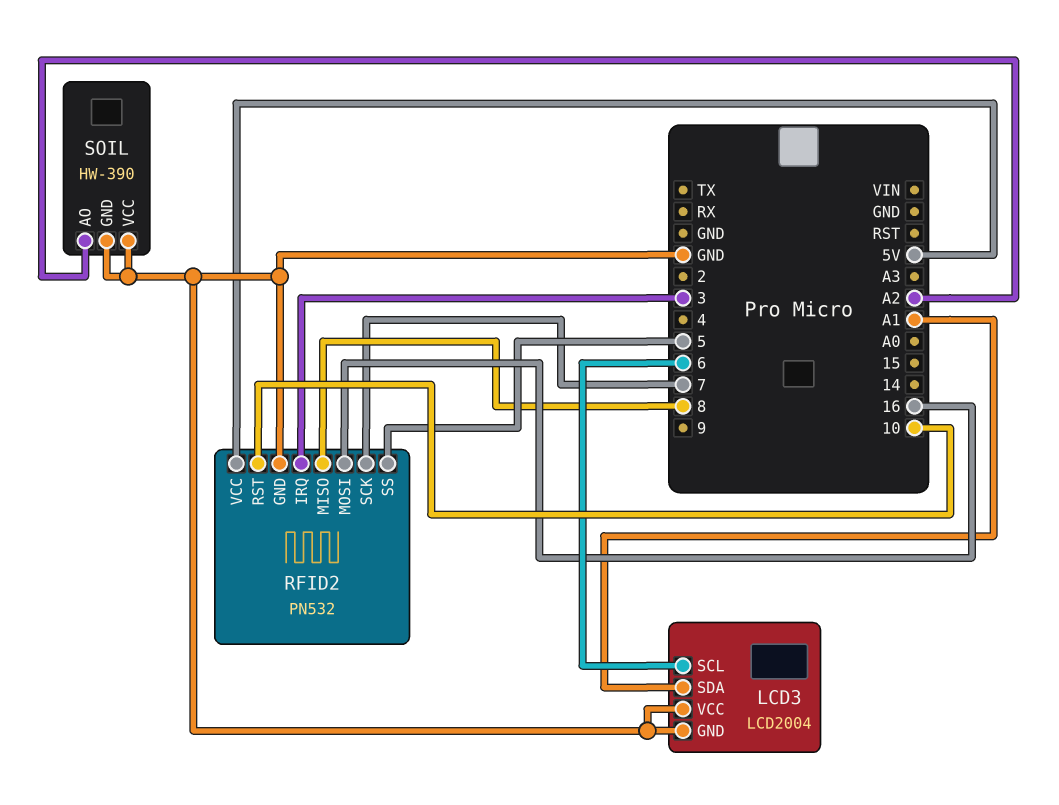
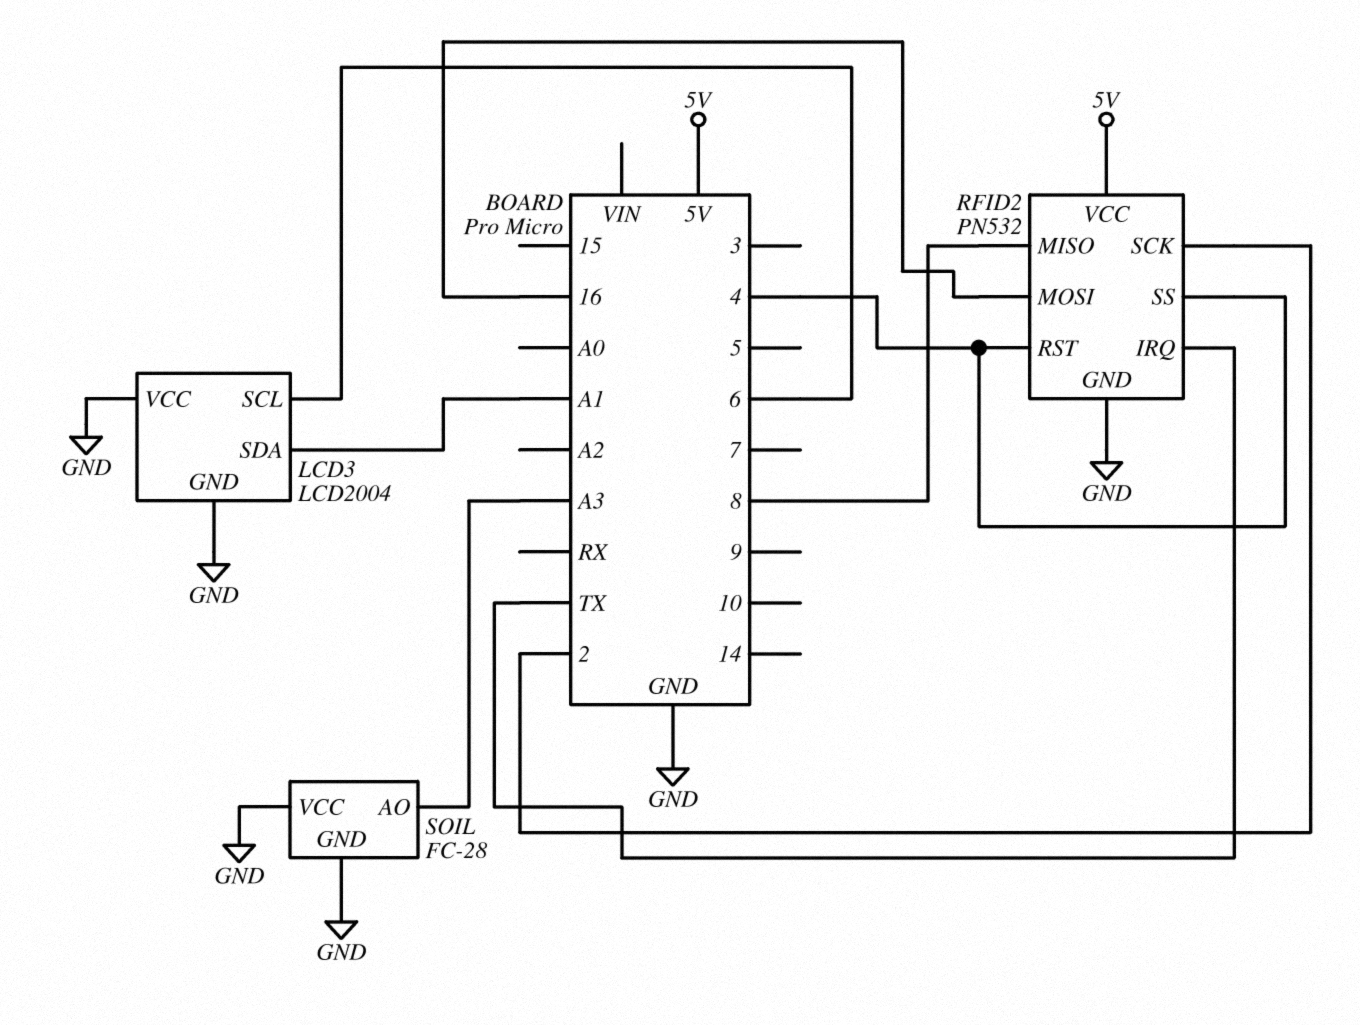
RFID2 pin IRQ: 3 -> TX
RFID2 pin RST: 10 -> 4
RFID2 pin SCK: 7 -> 2
RFID2 pin SS: 5 -> 4
SOIL: HW-390 -> FC-28
SOIL pin AO: A2 -> A3

